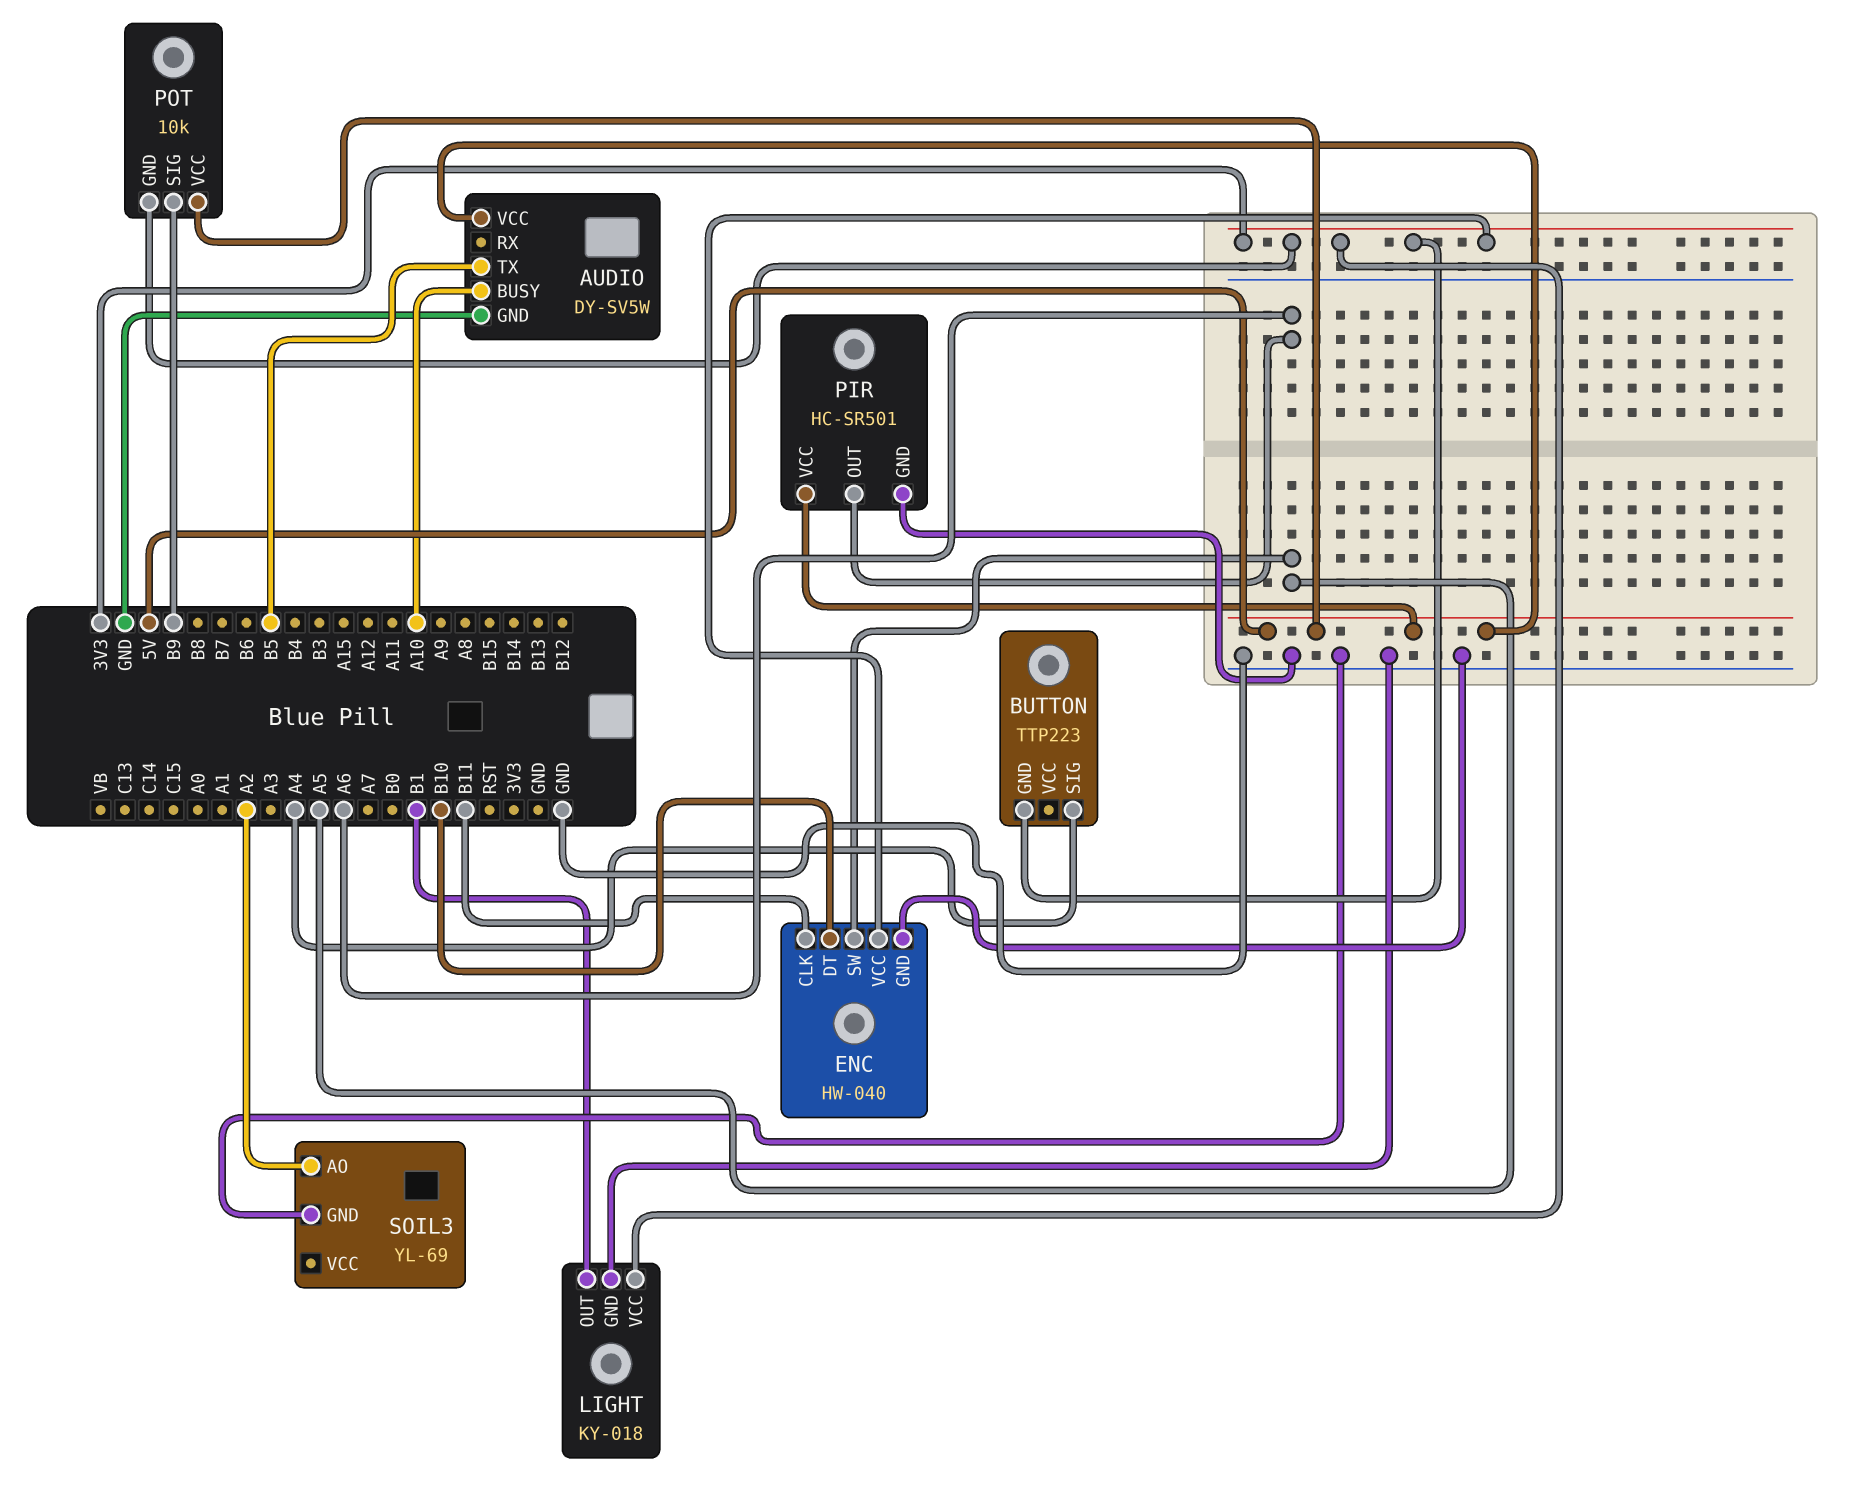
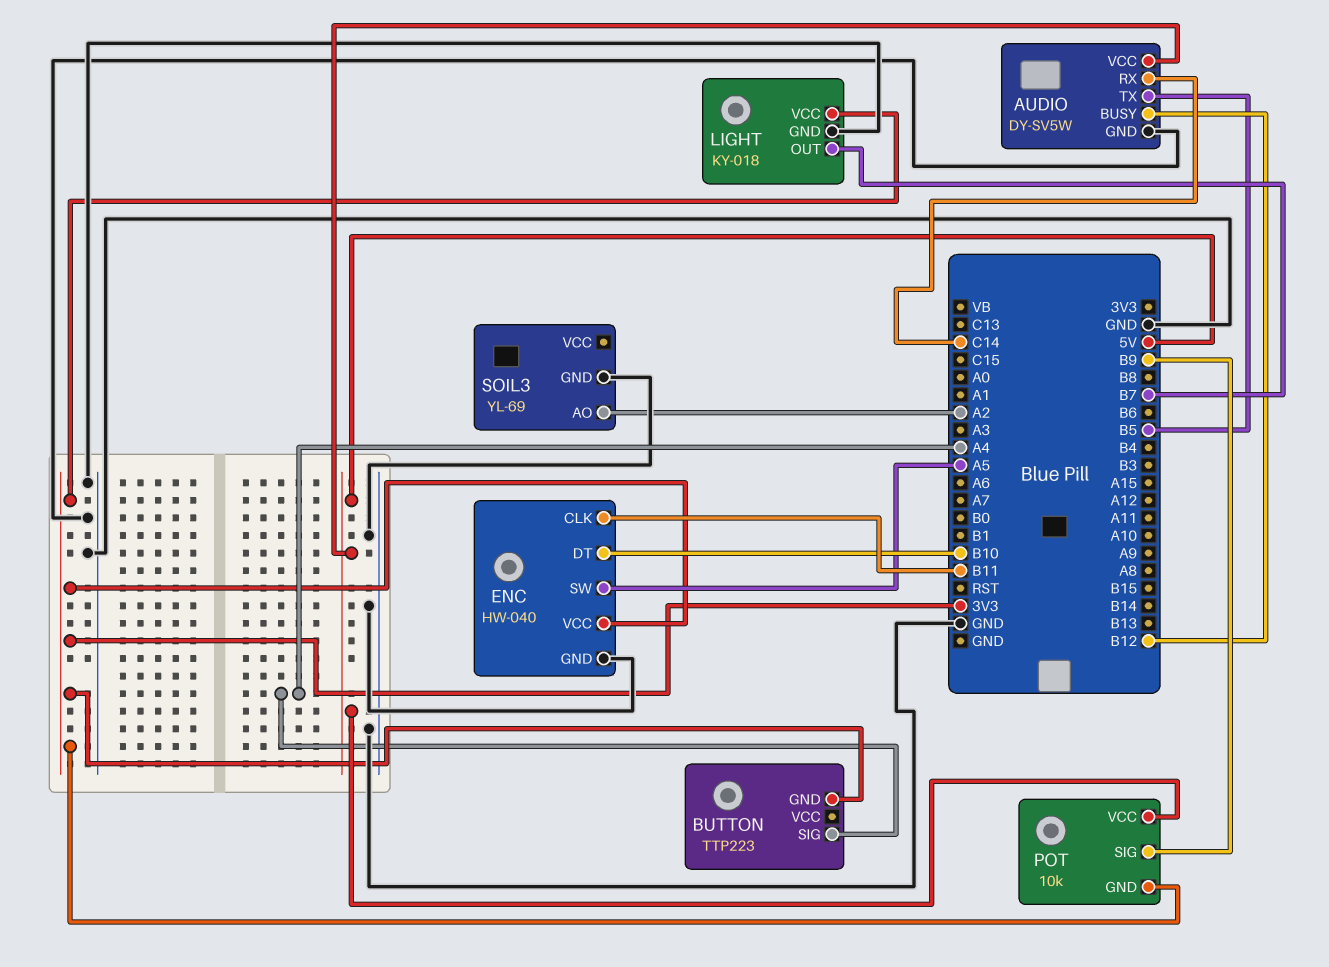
AUDIO pin BUSY: A10 -> B12
AUDIO pin RX: none -> C14
LIGHT pin OUT: B1 -> B7
PIR: HC-SR501 -> none
PIR pin GND: GND -> none
PIR pin OUT: A6 -> none
PIR pin VCC: 5V -> none

